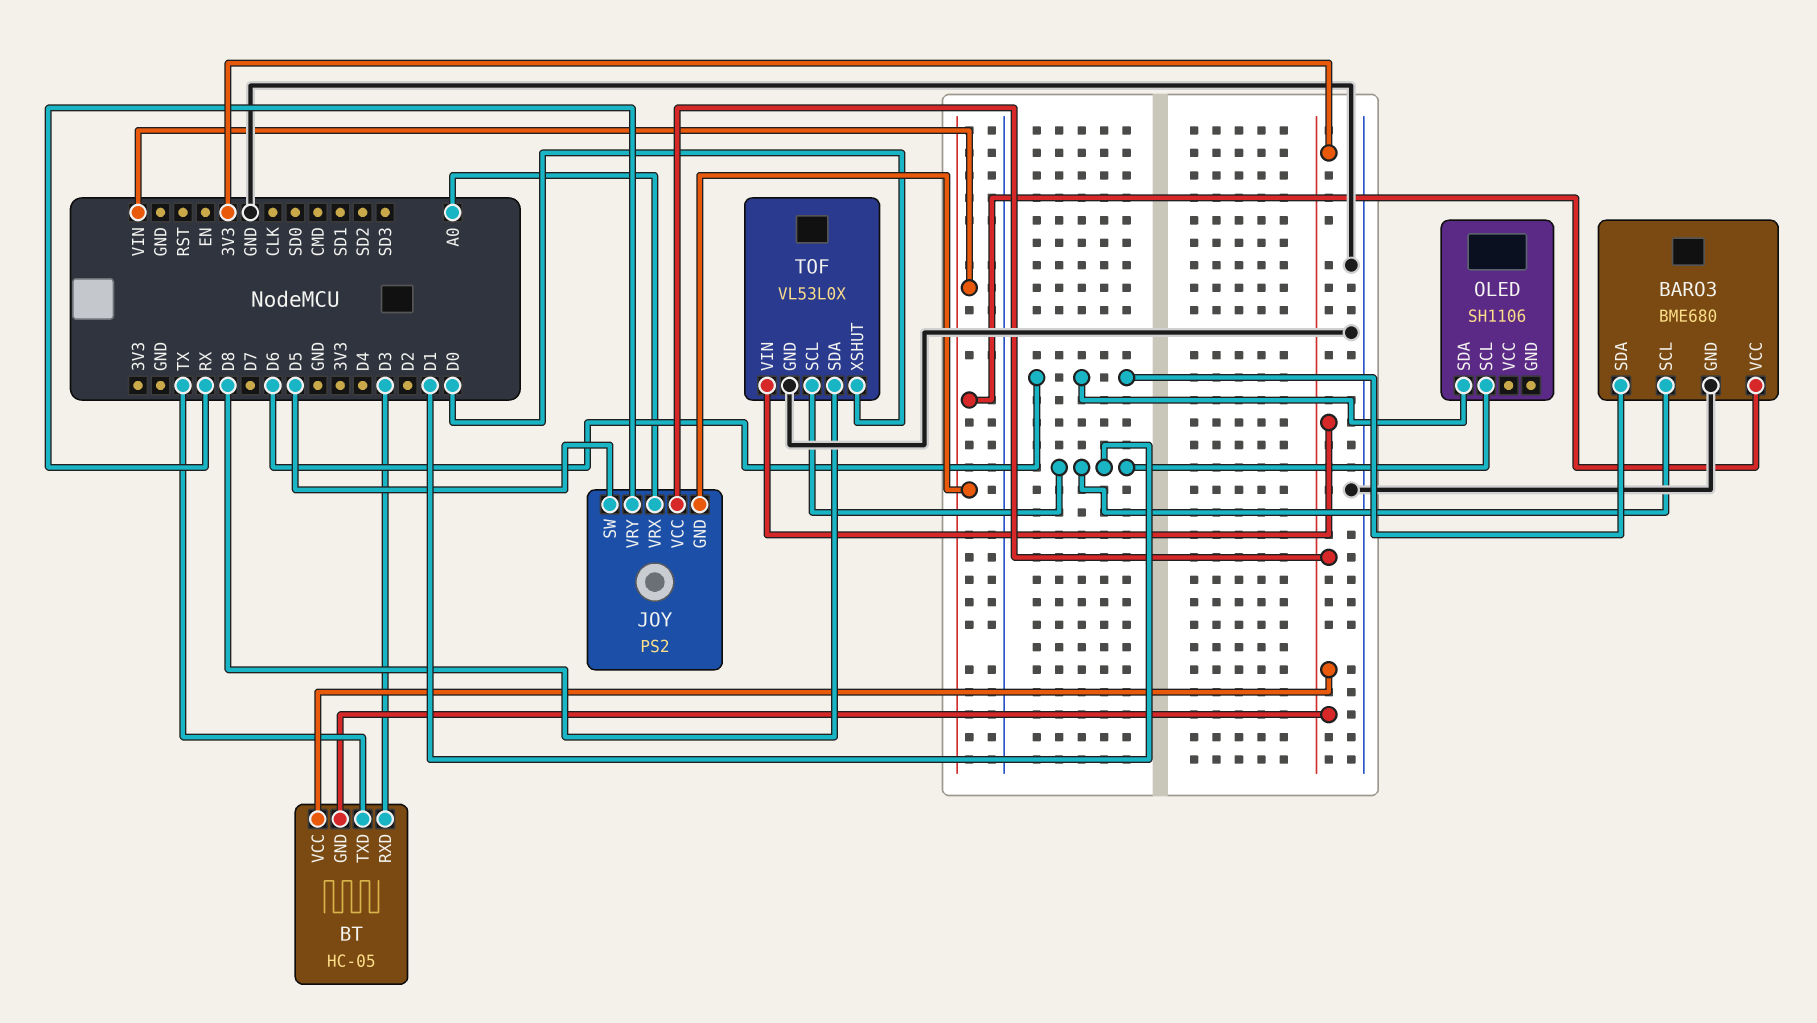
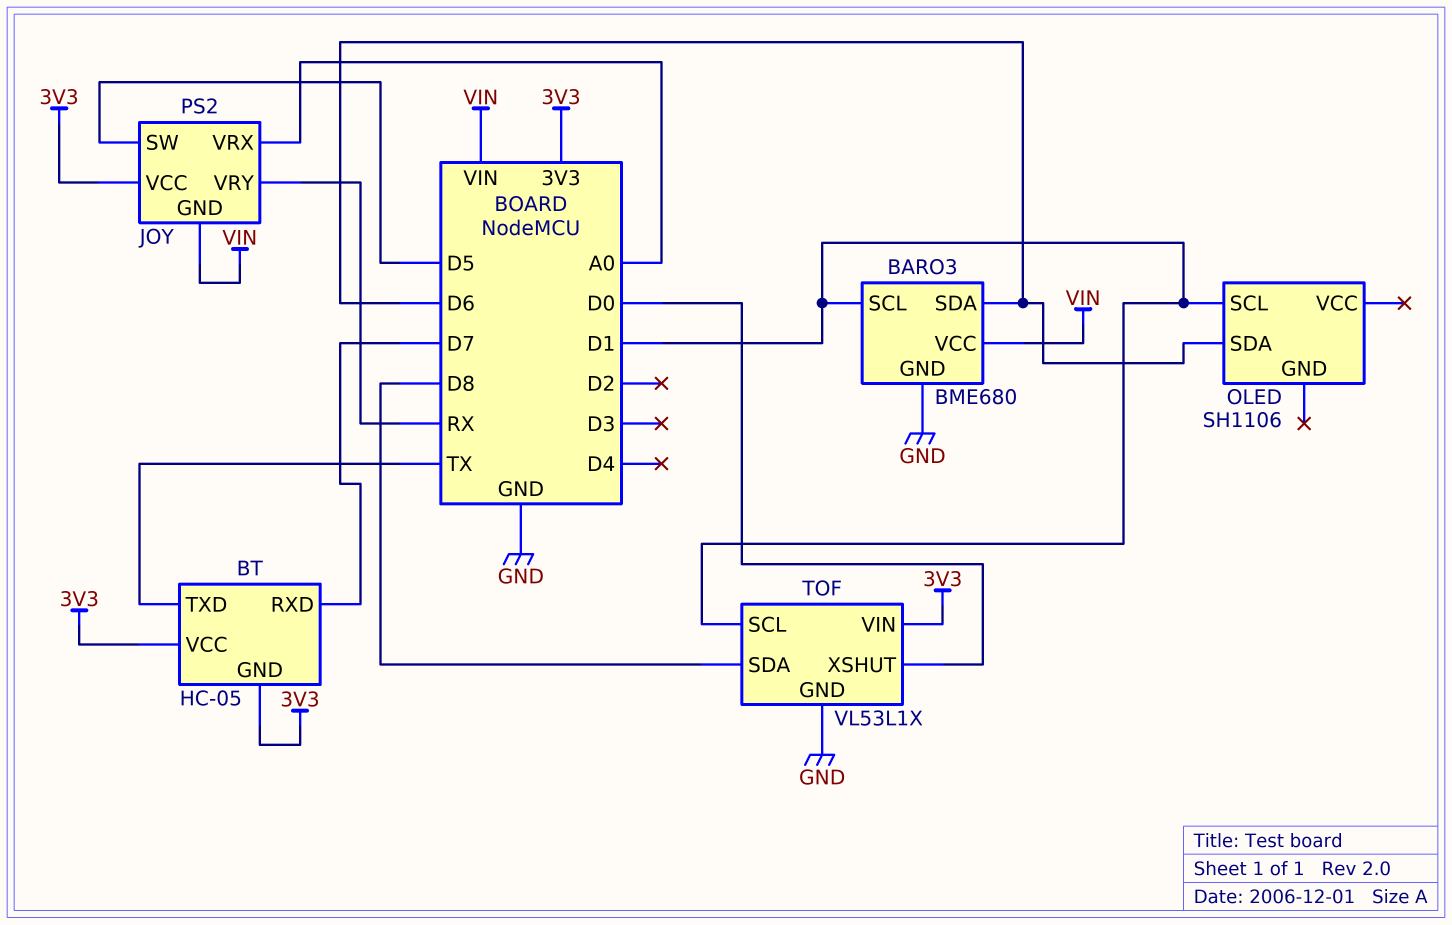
BT pin RXD: D3 -> D7
TOF: VL53L0X -> VL53L1X

